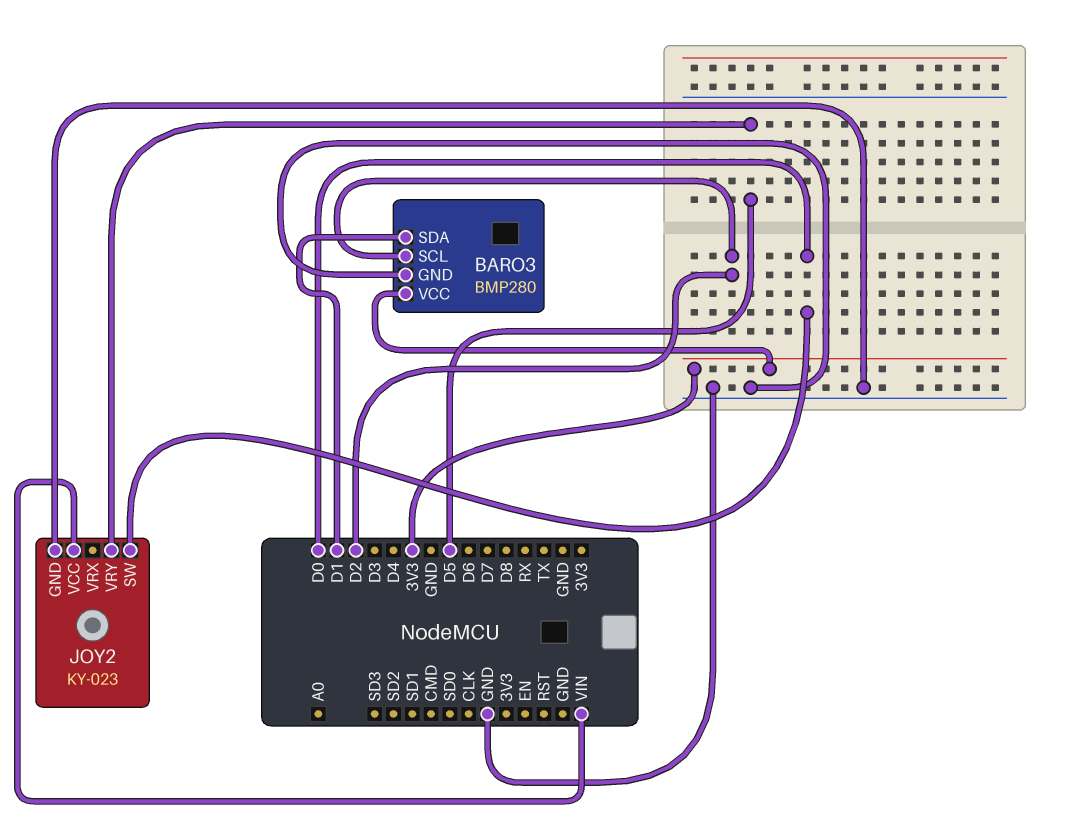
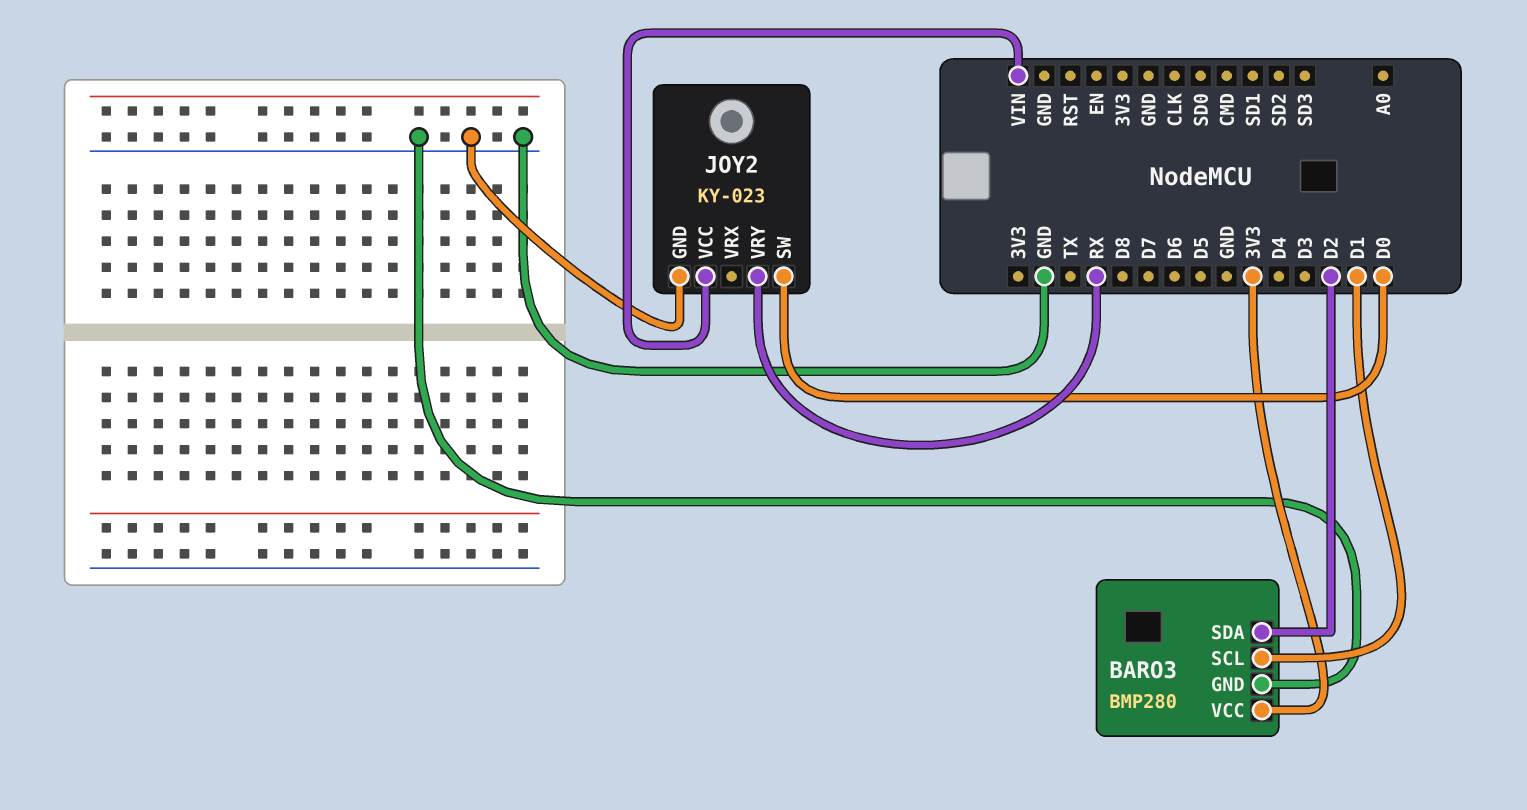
BARO3 pin SCL: D2 -> D1
BARO3 pin SDA: D1 -> D2
JOY2 pin VRY: D5 -> RX

